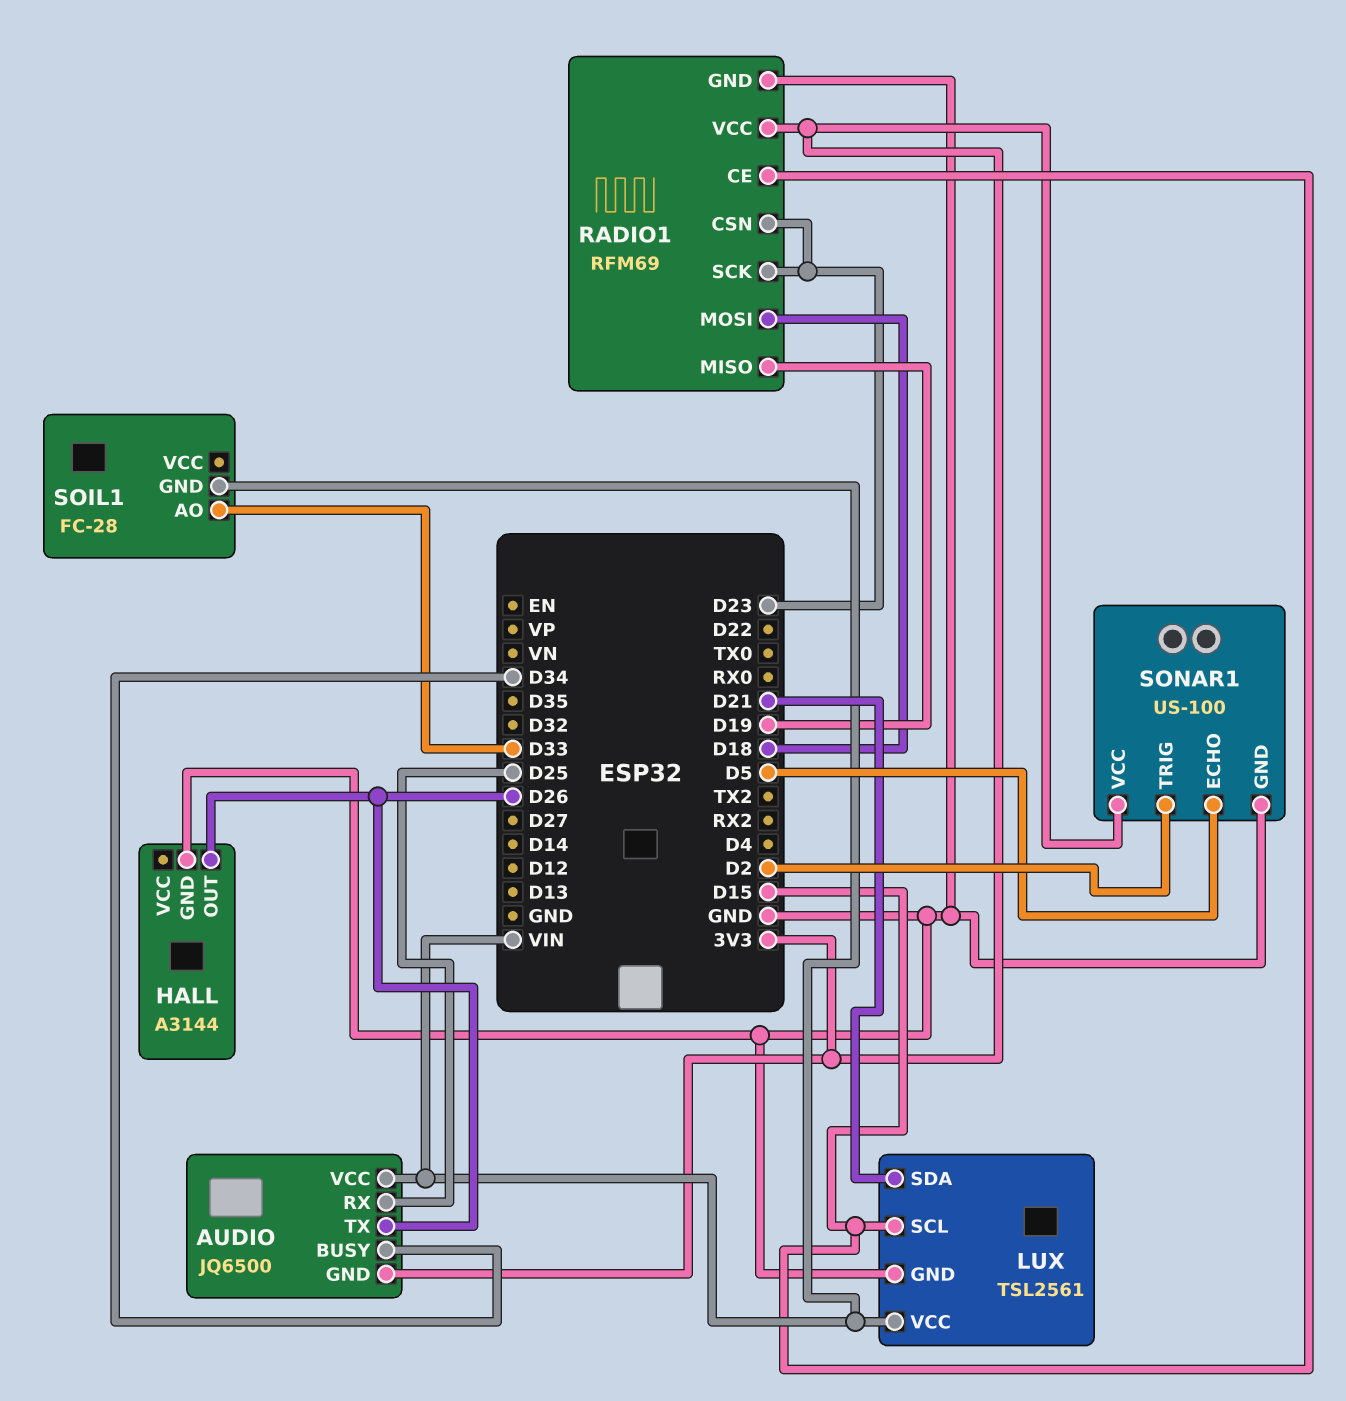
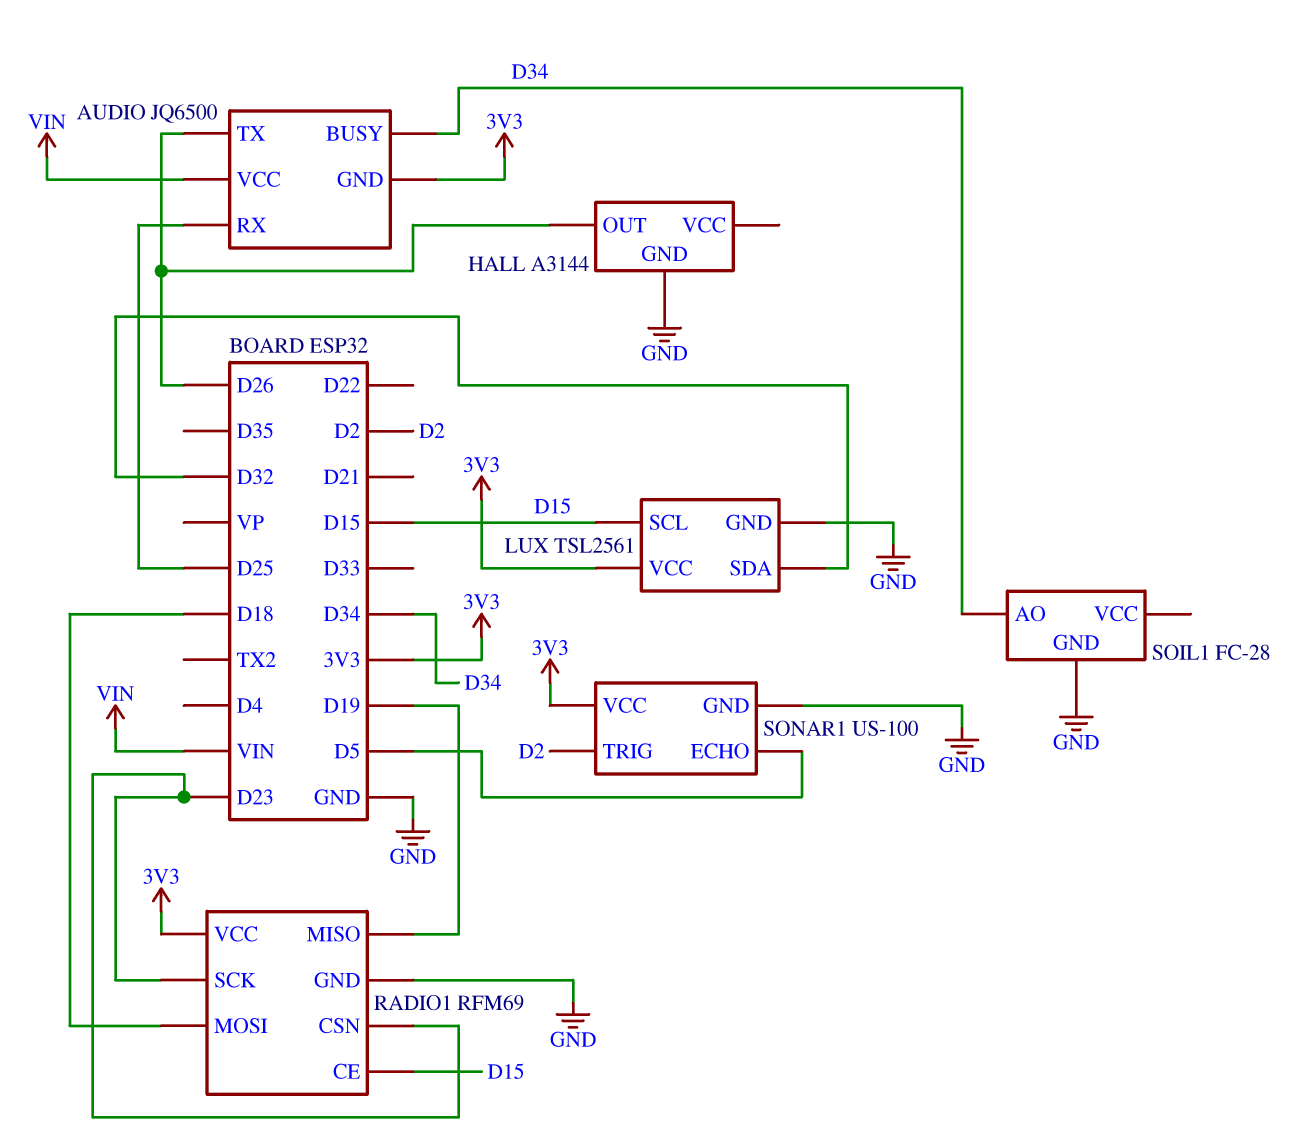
LUX pin SDA: D21 -> D32
LUX pin VCC: VIN -> 3V3
SOIL1 pin AO: D33 -> D34
SOIL1 pin GND: VIN -> GND

